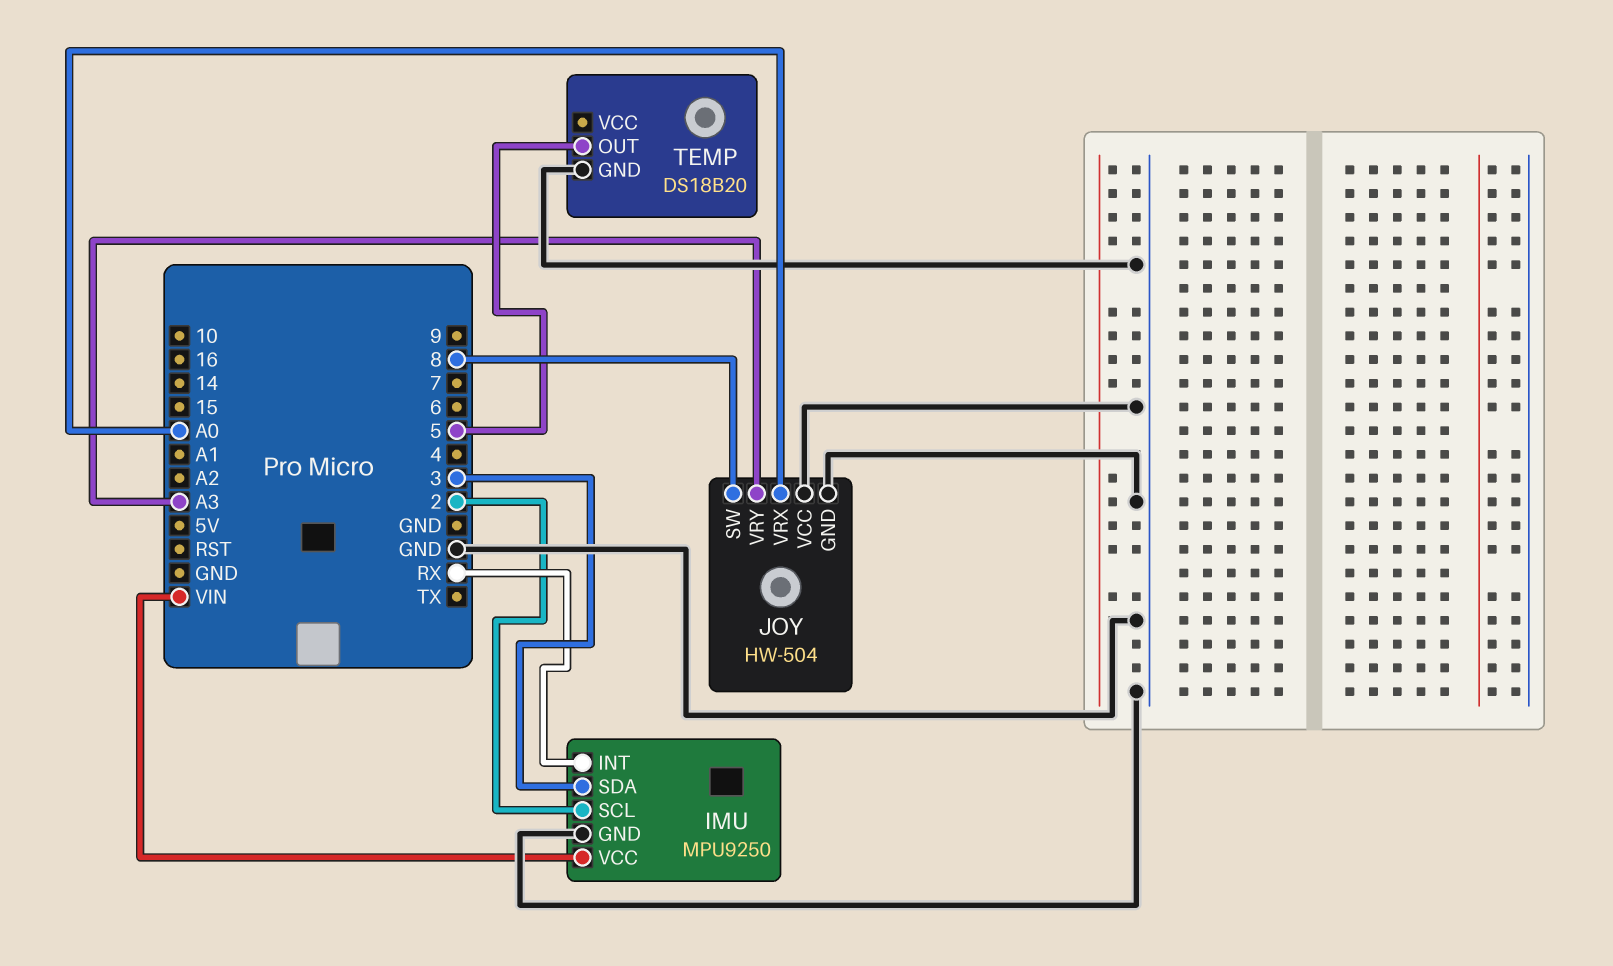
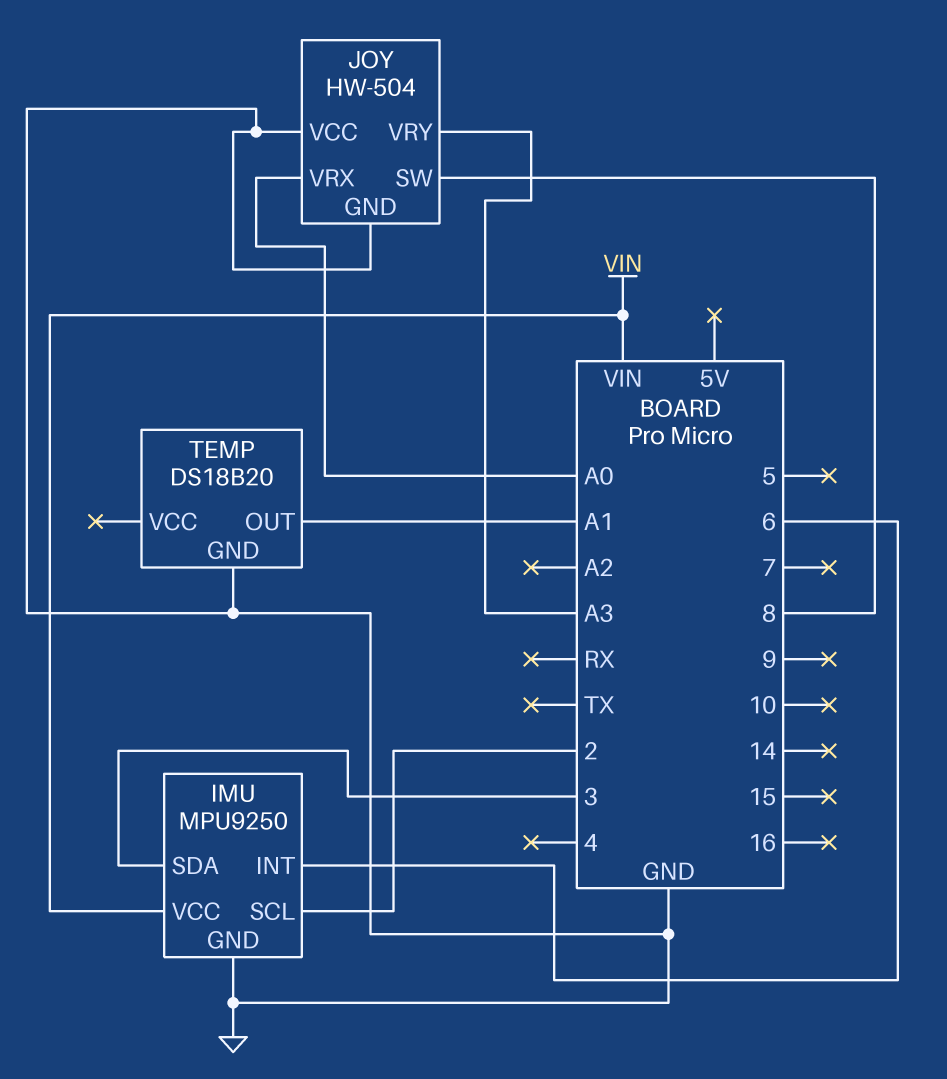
IMU pin INT: RX -> 6
TEMP pin OUT: 5 -> A1

